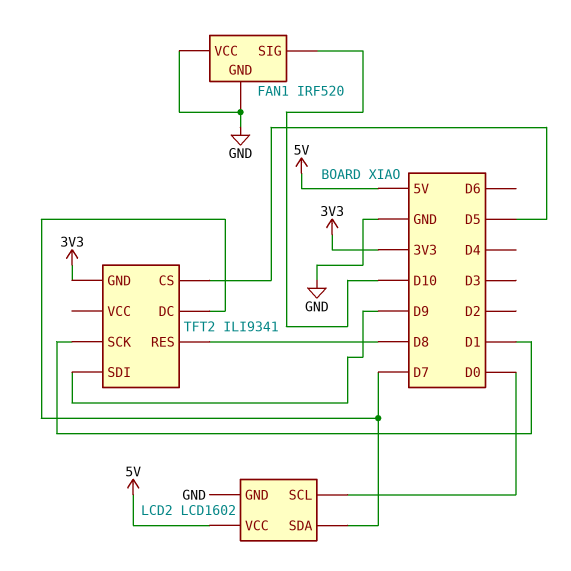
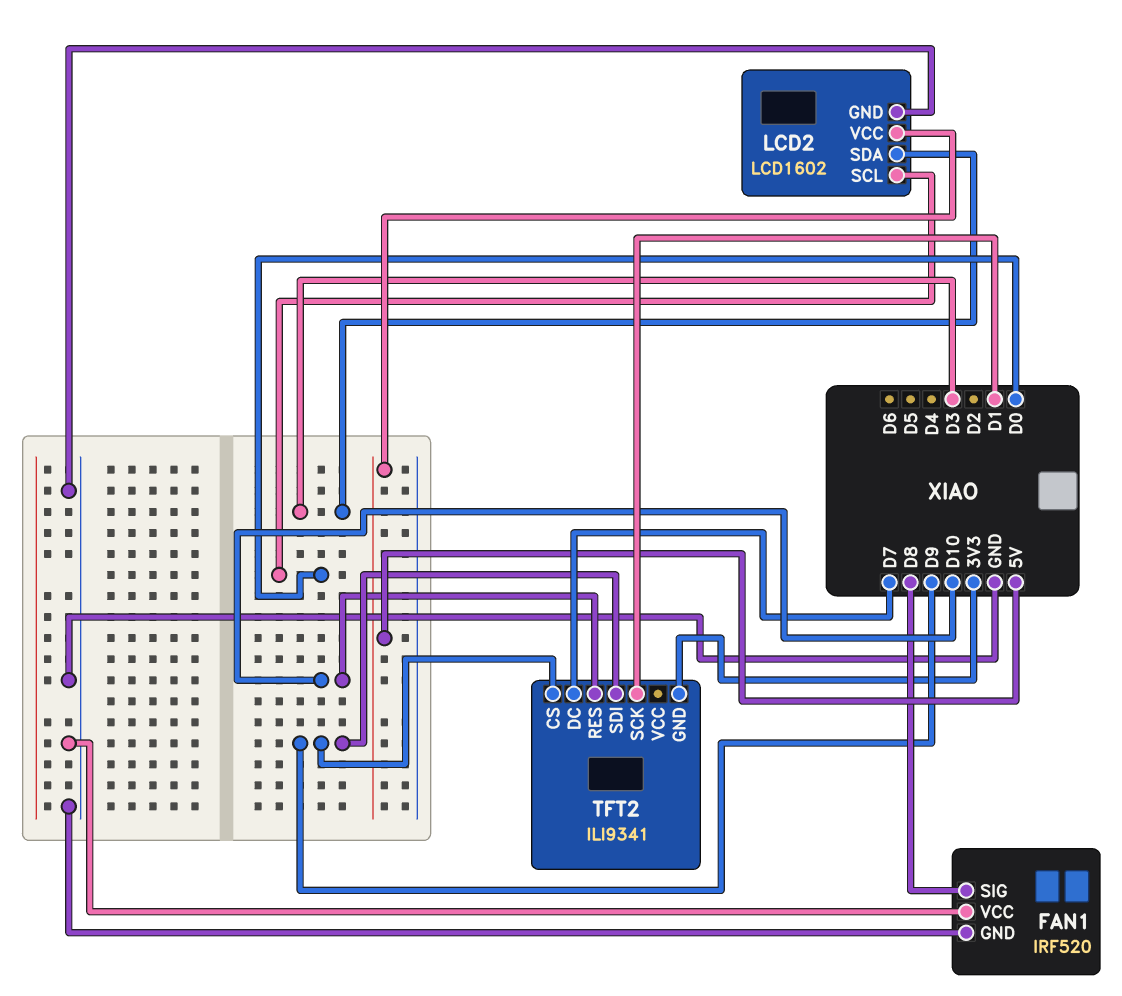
FAN1 pin SIG: D10 -> D8
LCD2 pin SDA: D7 -> D3
TFT2 pin CS: D5 -> D9
TFT2 pin RES: D8 -> D10

